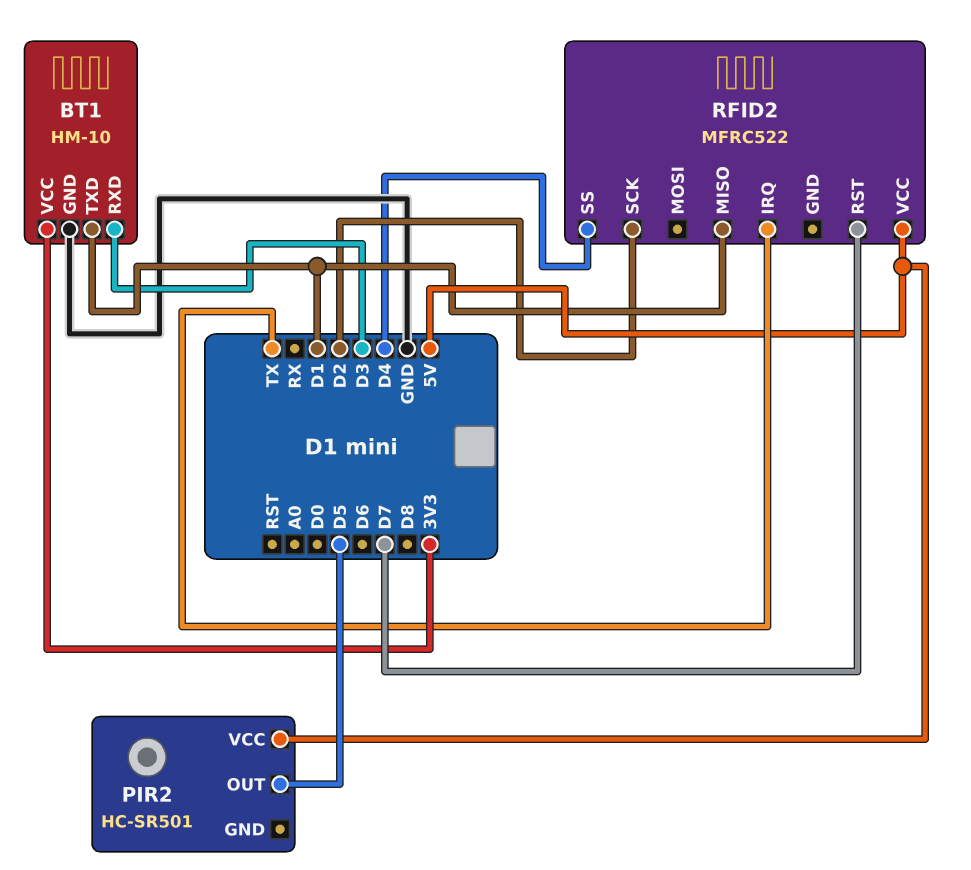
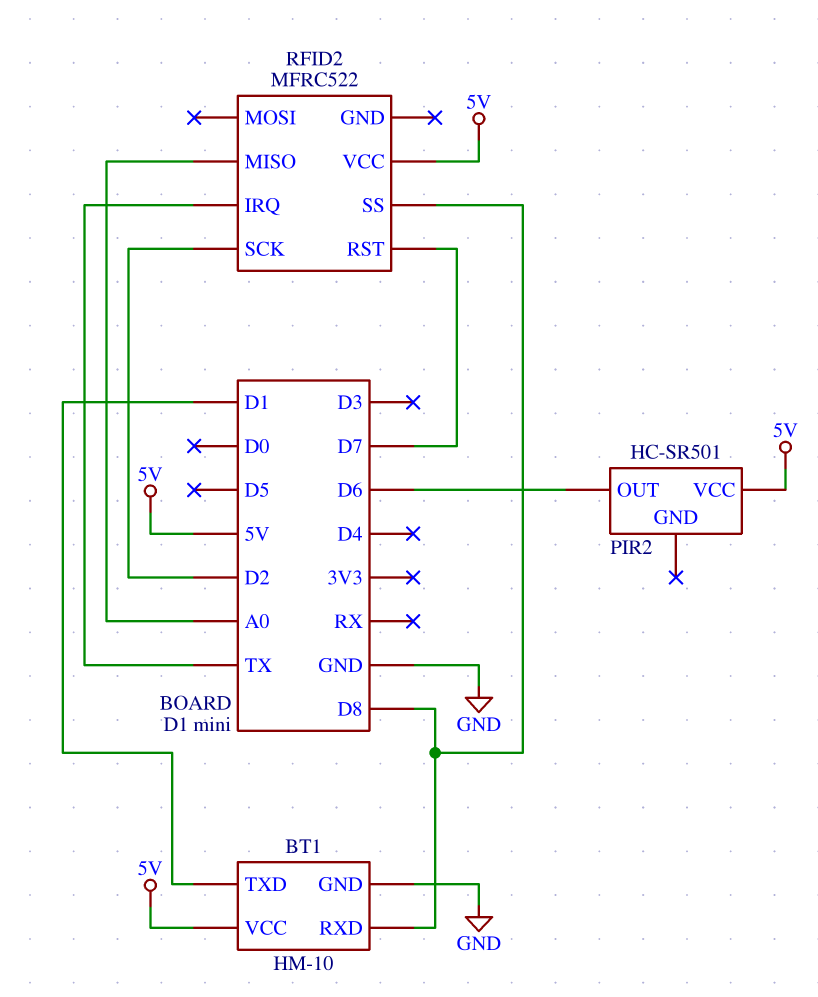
BT1 pin RXD: D3 -> D8
BT1 pin VCC: 3V3 -> 5V
PIR2 pin OUT: D5 -> D6
RFID2 pin MISO: D1 -> A0
RFID2 pin SS: D4 -> D8

